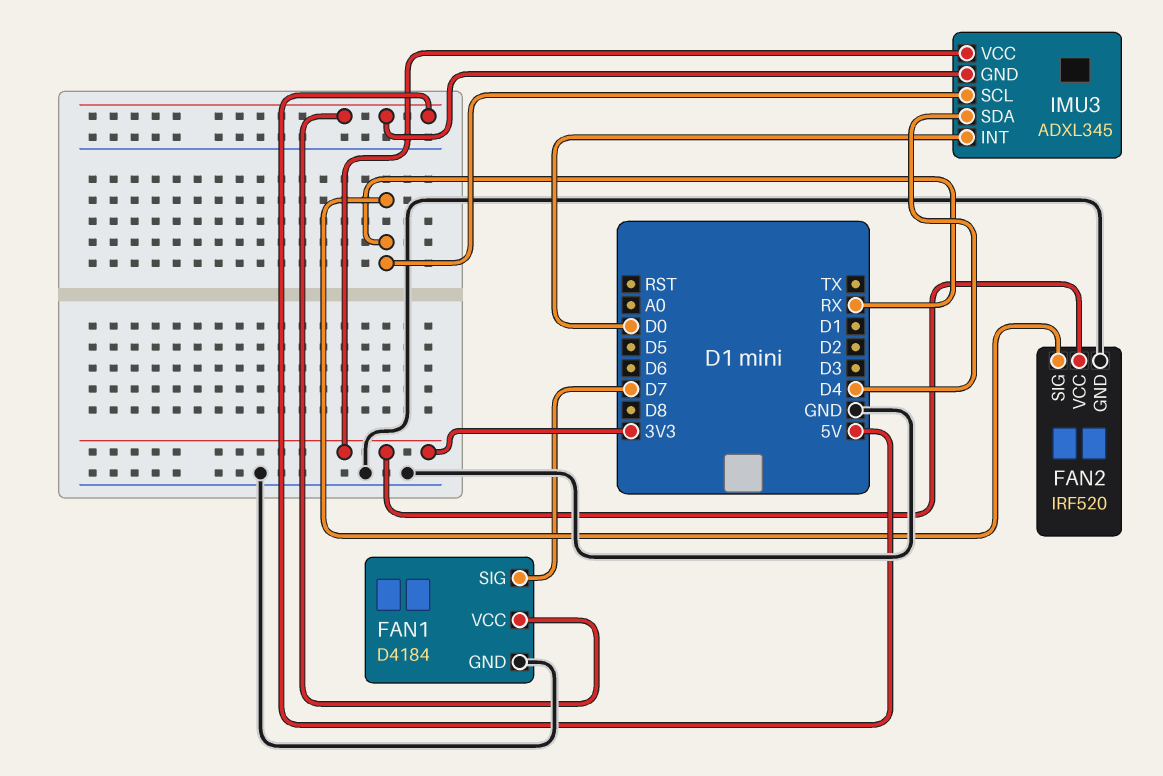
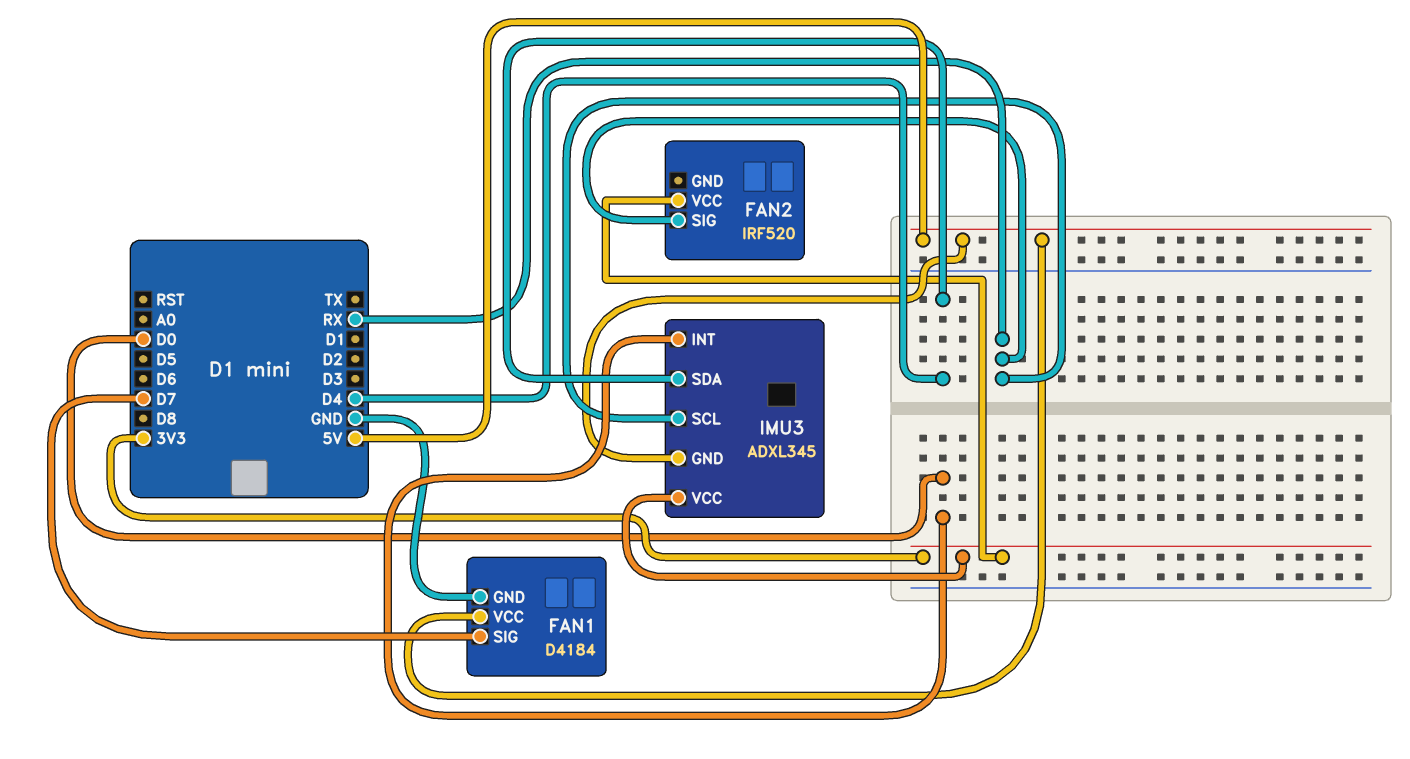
FAN2 pin GND: GND -> none

